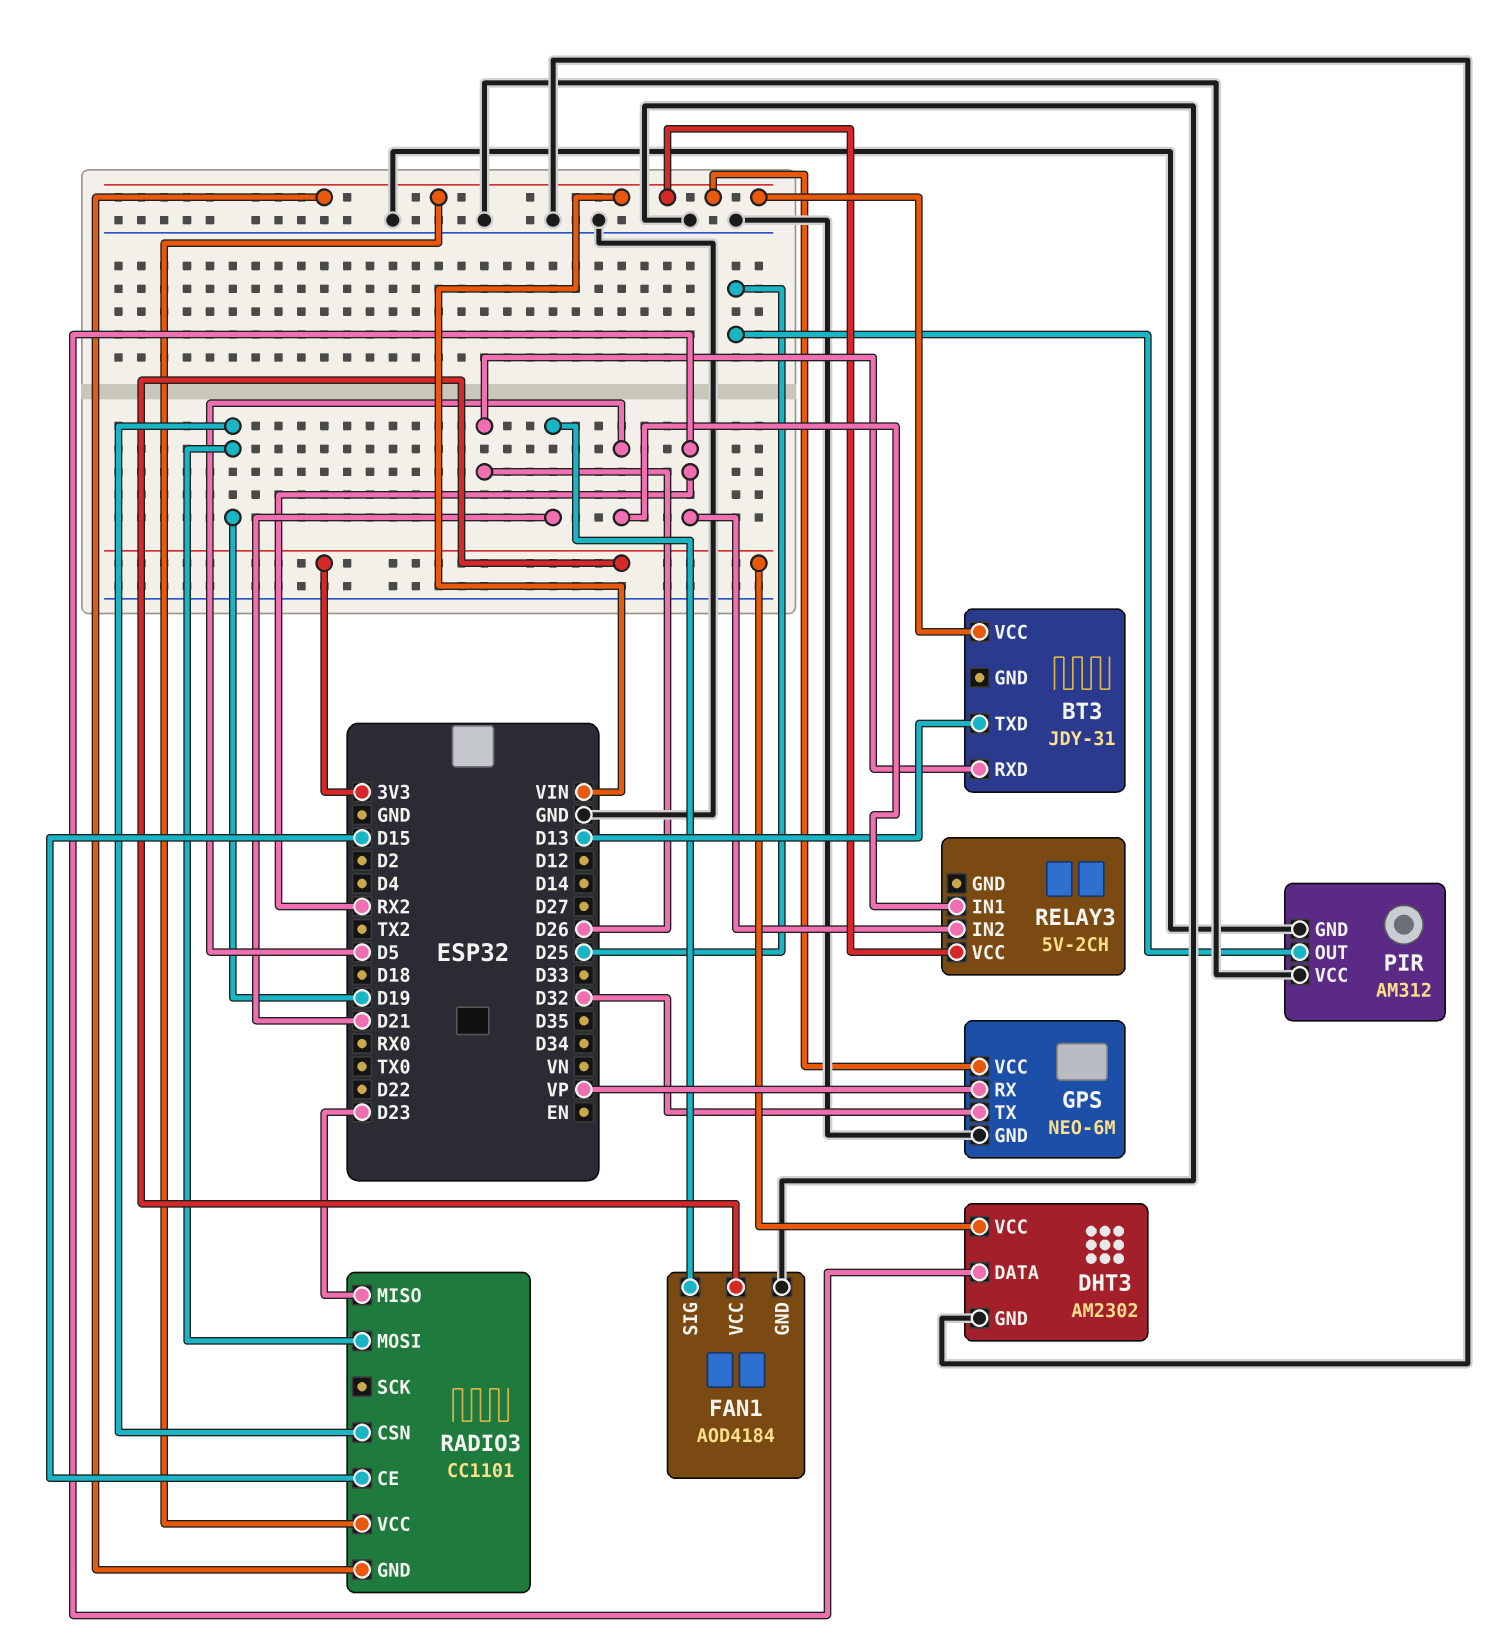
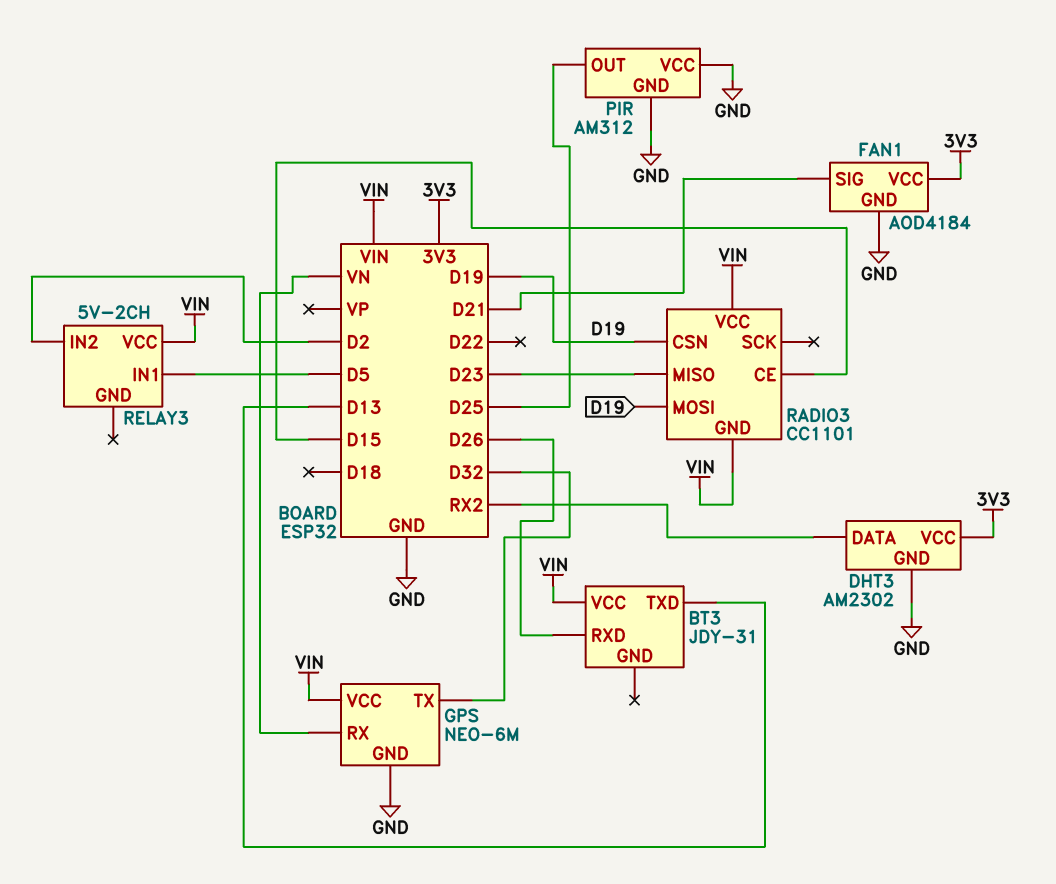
GPS pin RX: VP -> VN
RELAY3 pin IN2: RX2 -> D2

